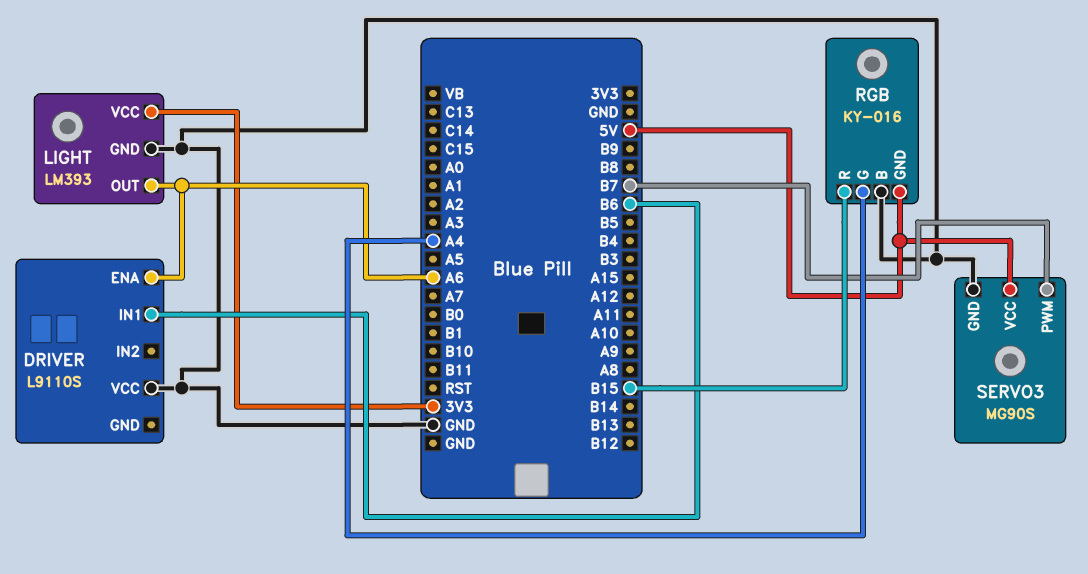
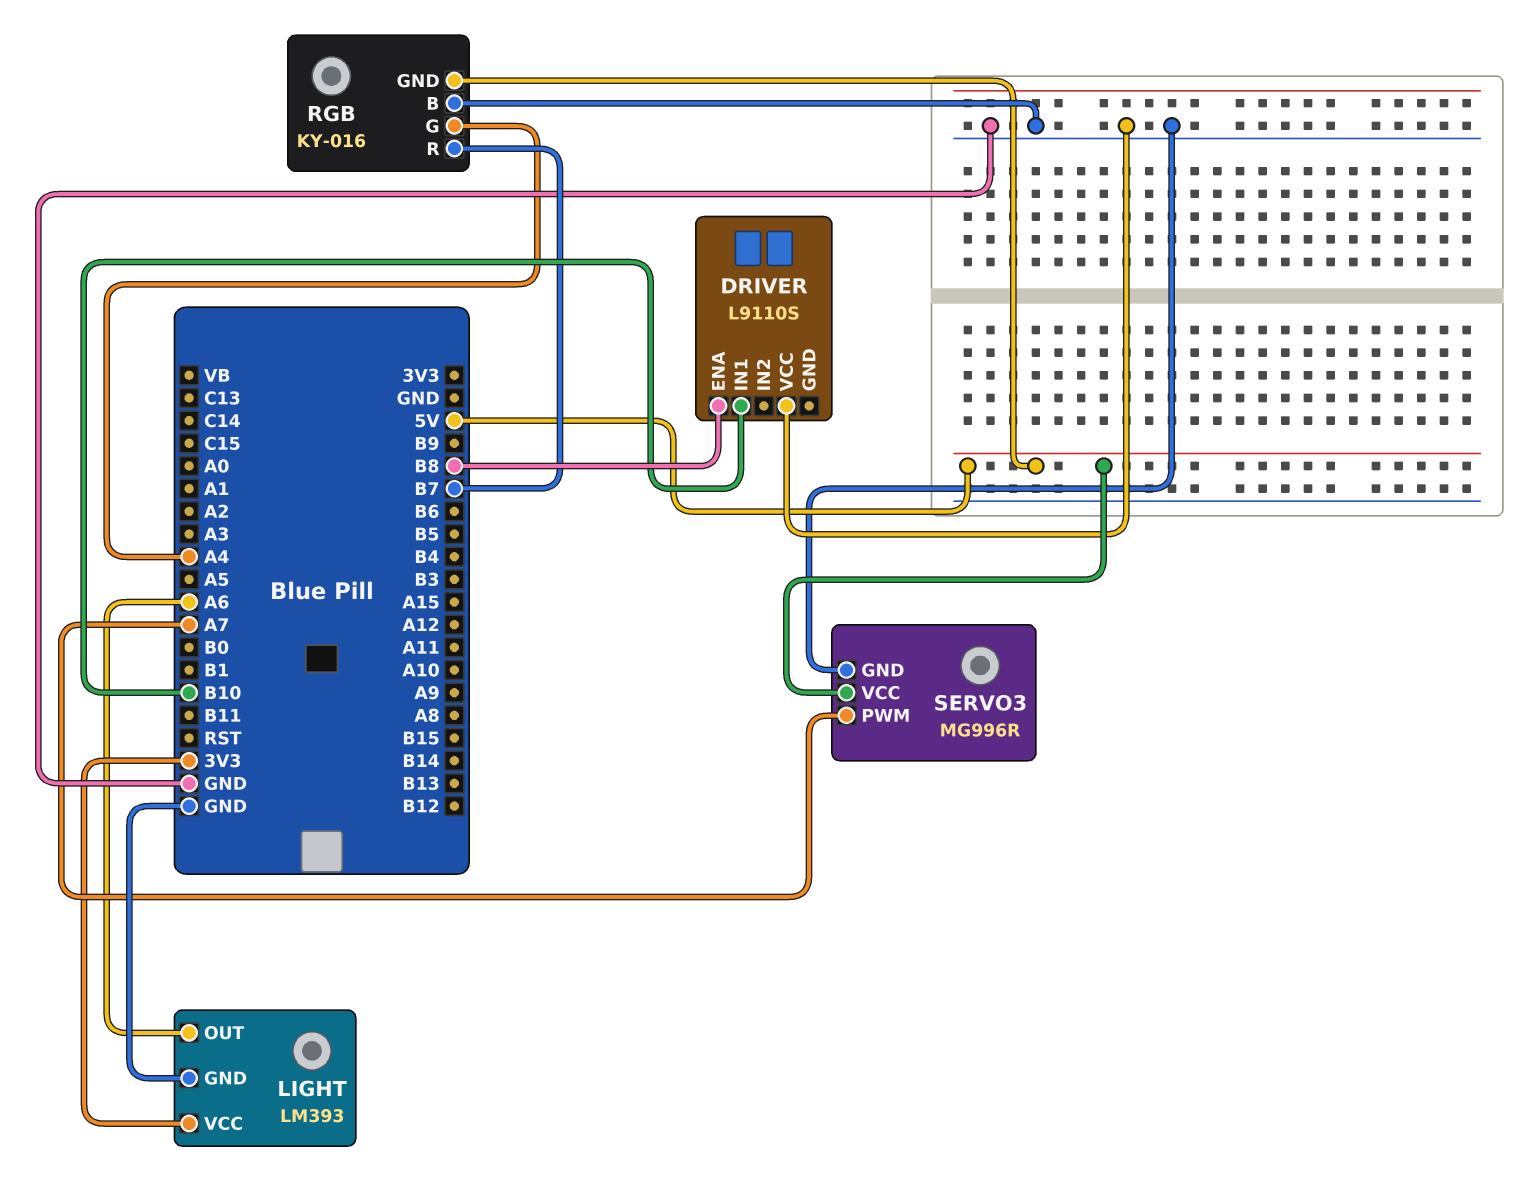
DRIVER pin ENA: A6 -> B8
DRIVER pin IN1: B6 -> B10
RGB pin R: B15 -> B7
SERVO3: MG90S -> MG996R
SERVO3 pin PWM: B7 -> A7

